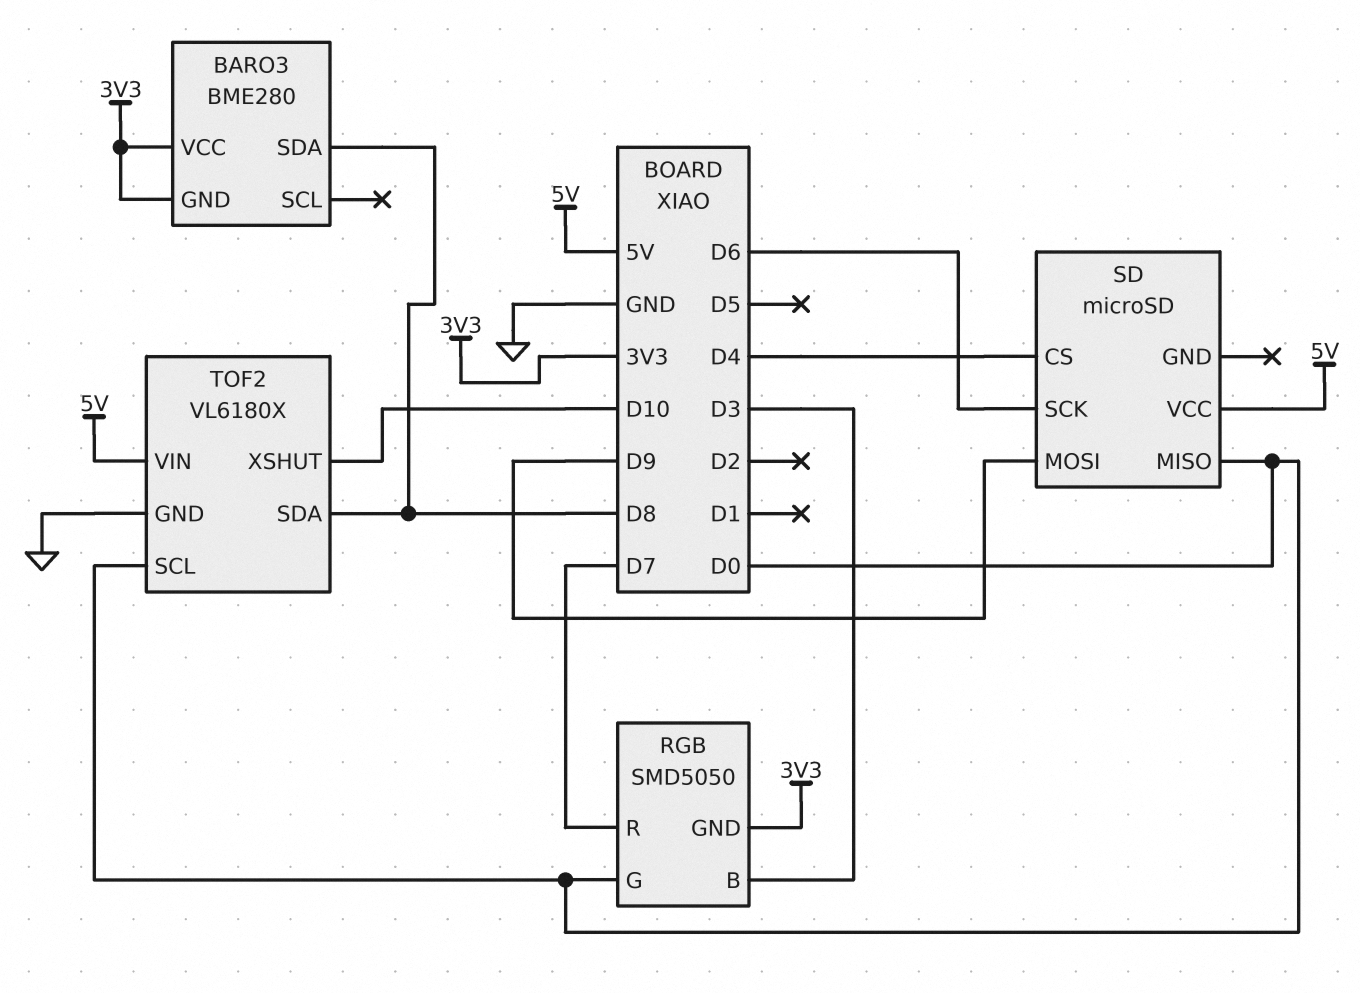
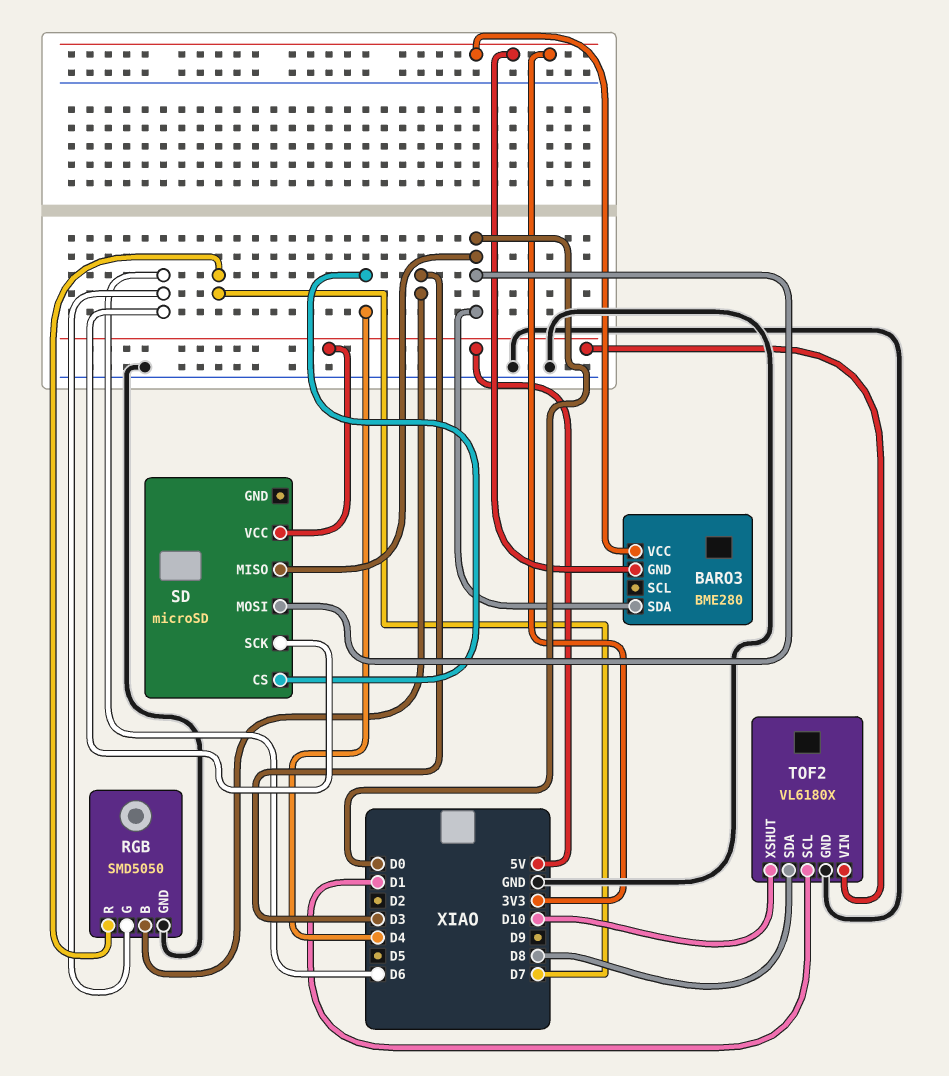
BARO3 pin SDA: D8 -> D0
RGB pin G: D0 -> D6
RGB pin GND: 3V3 -> GND
SD pin MOSI: D9 -> D0
TOF2 pin SCL: D0 -> D1

